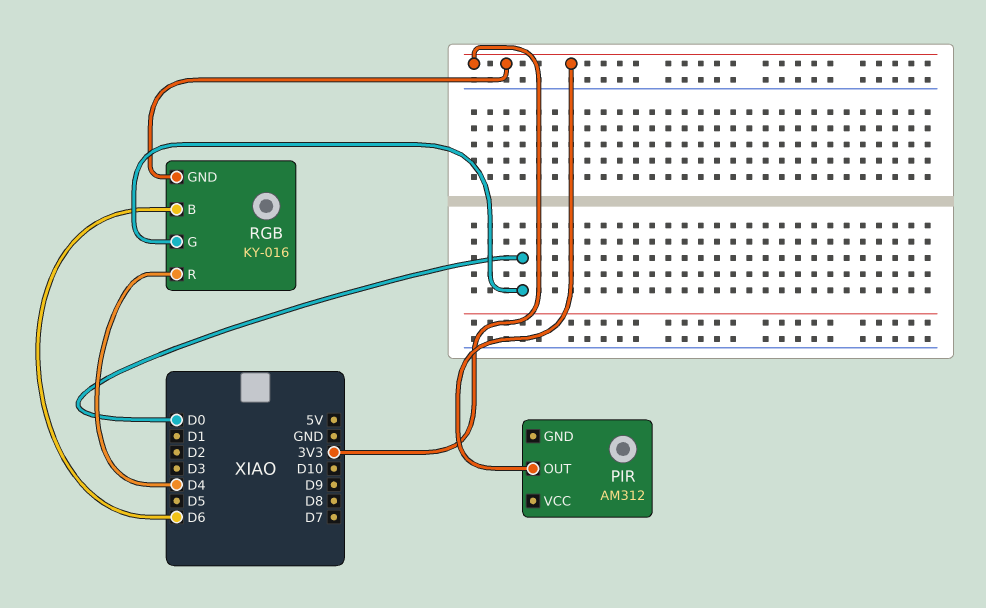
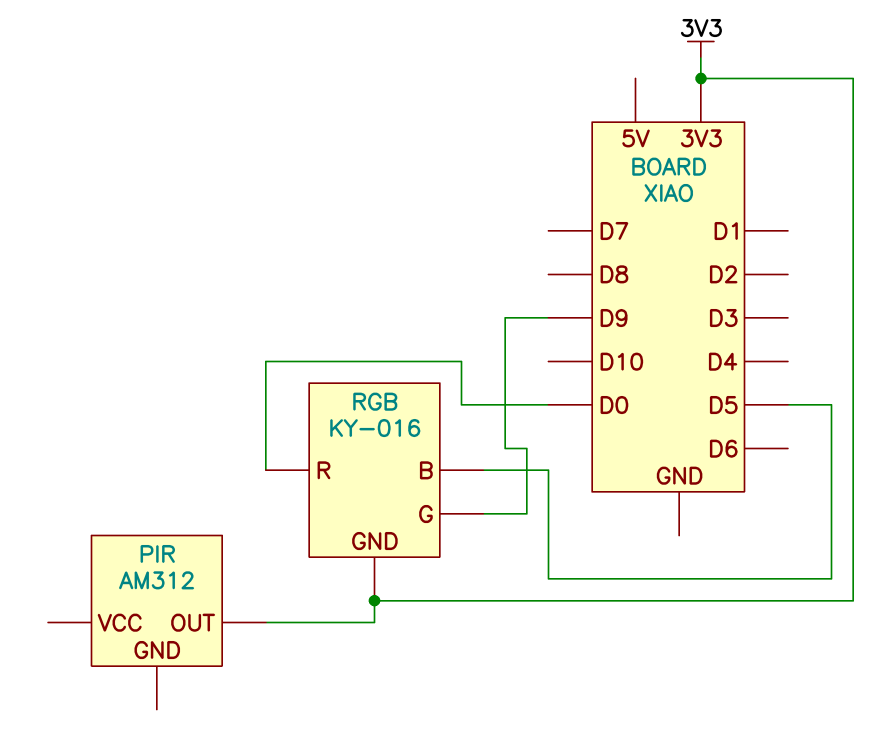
RGB pin B: D6 -> D5
RGB pin G: D0 -> D9
RGB pin R: D4 -> D0

